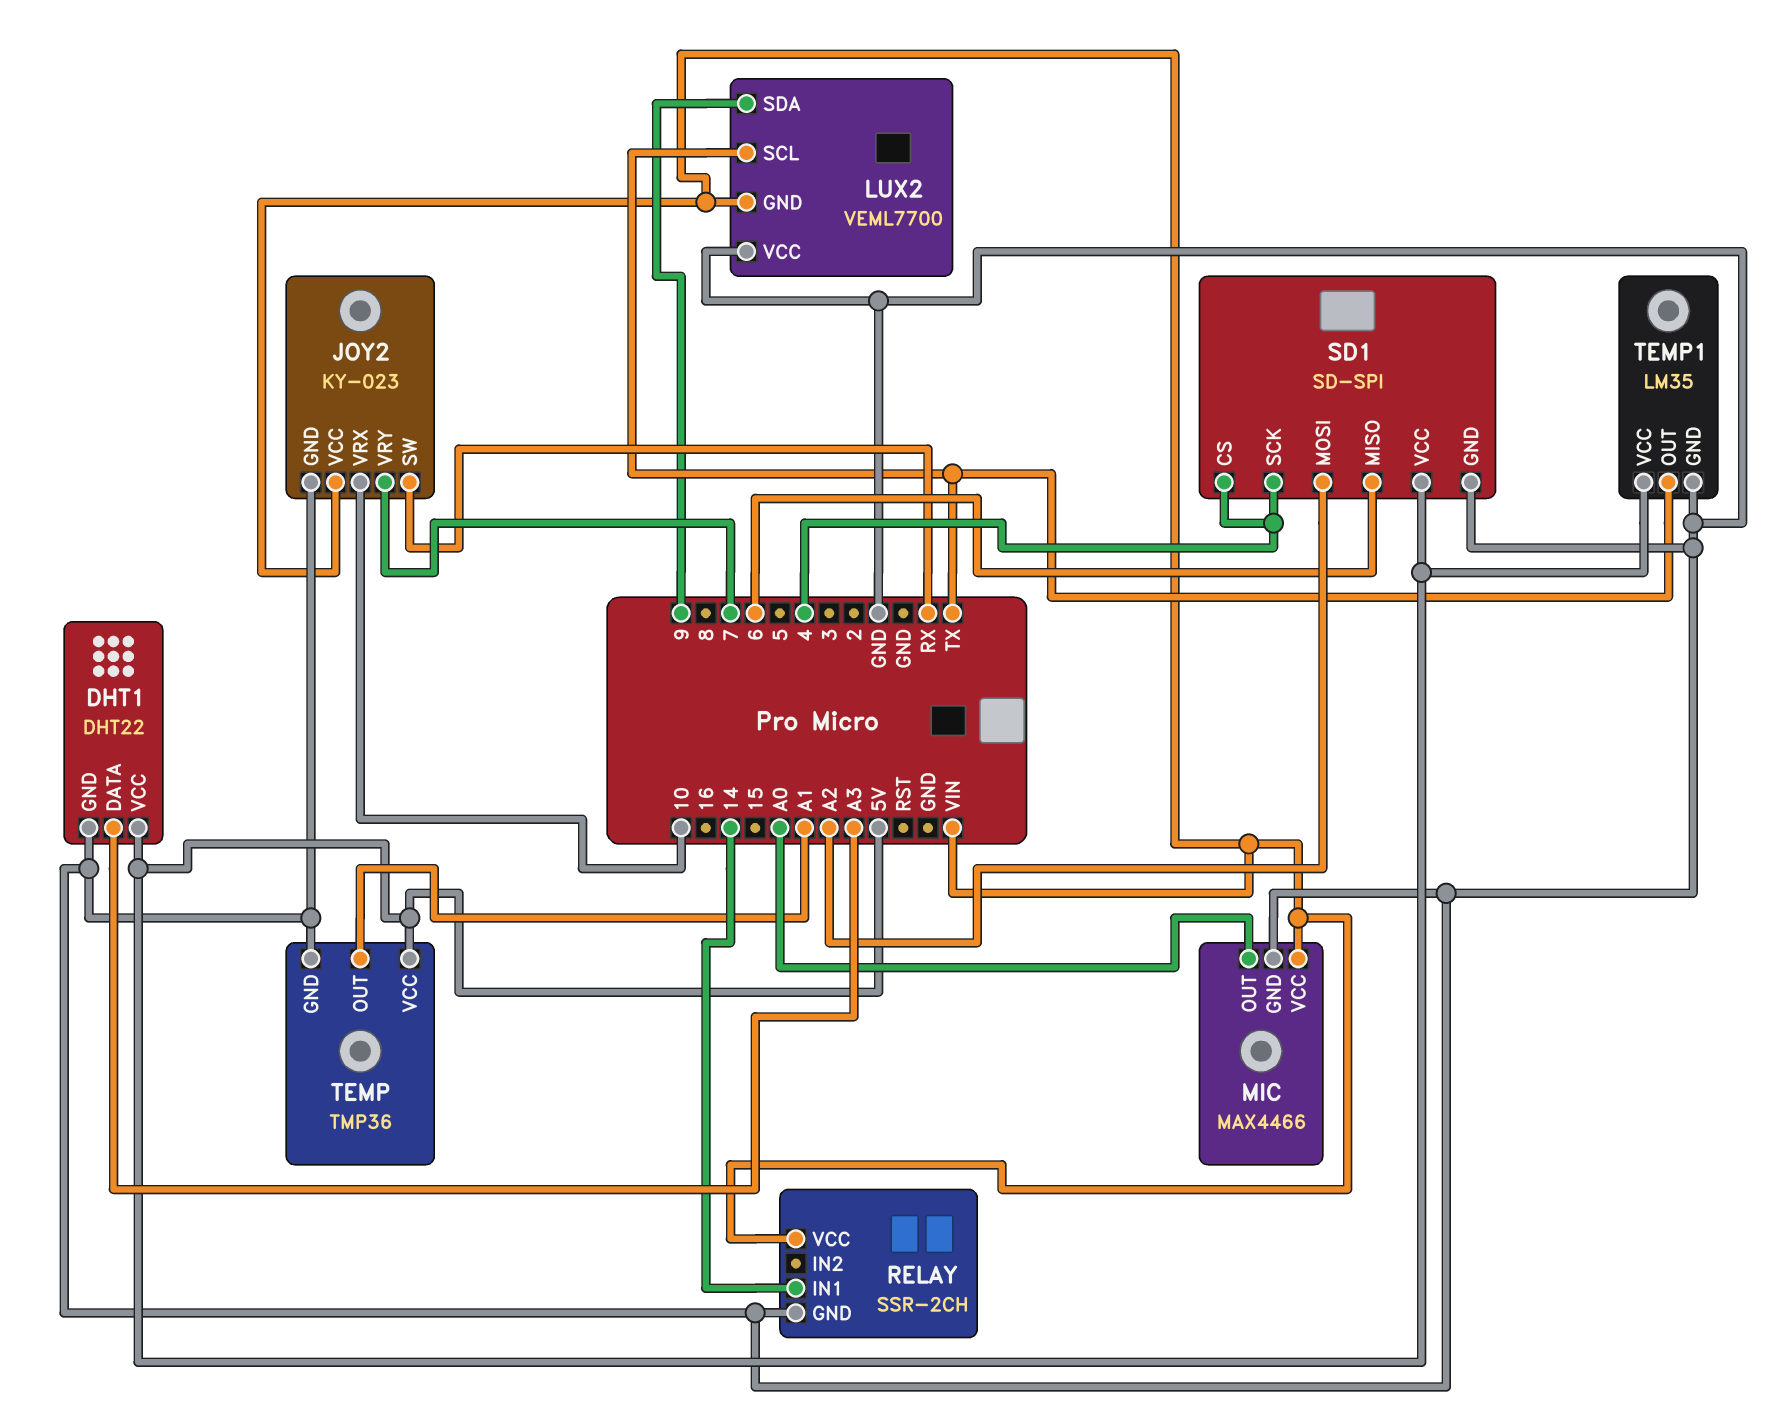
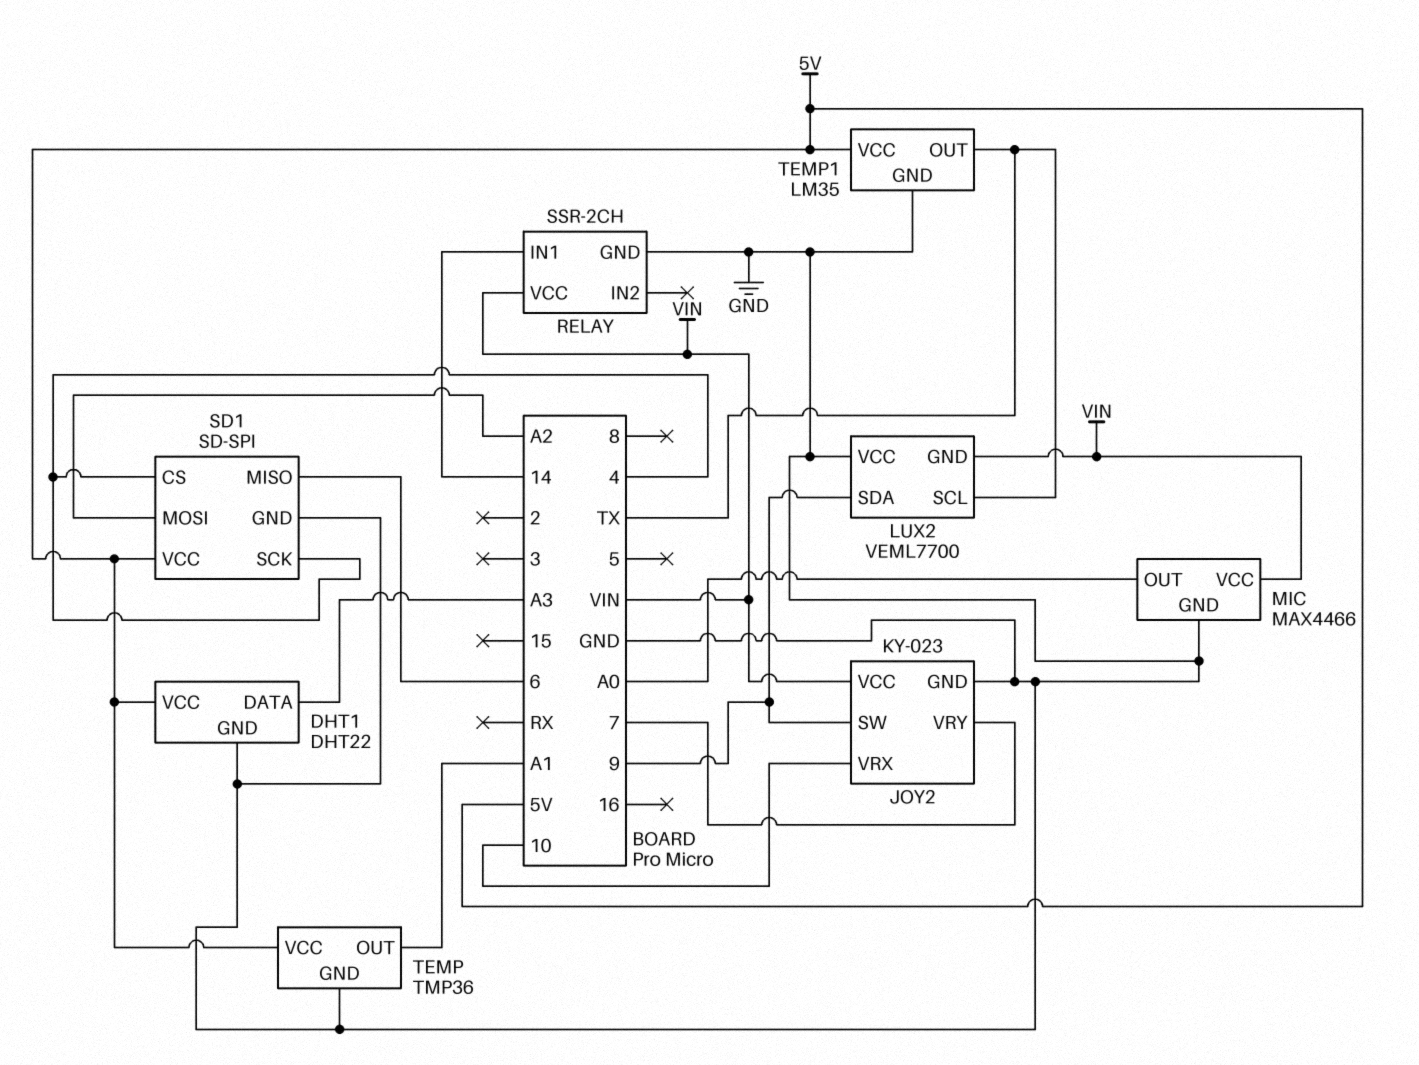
JOY2 pin SW: RX -> 9

